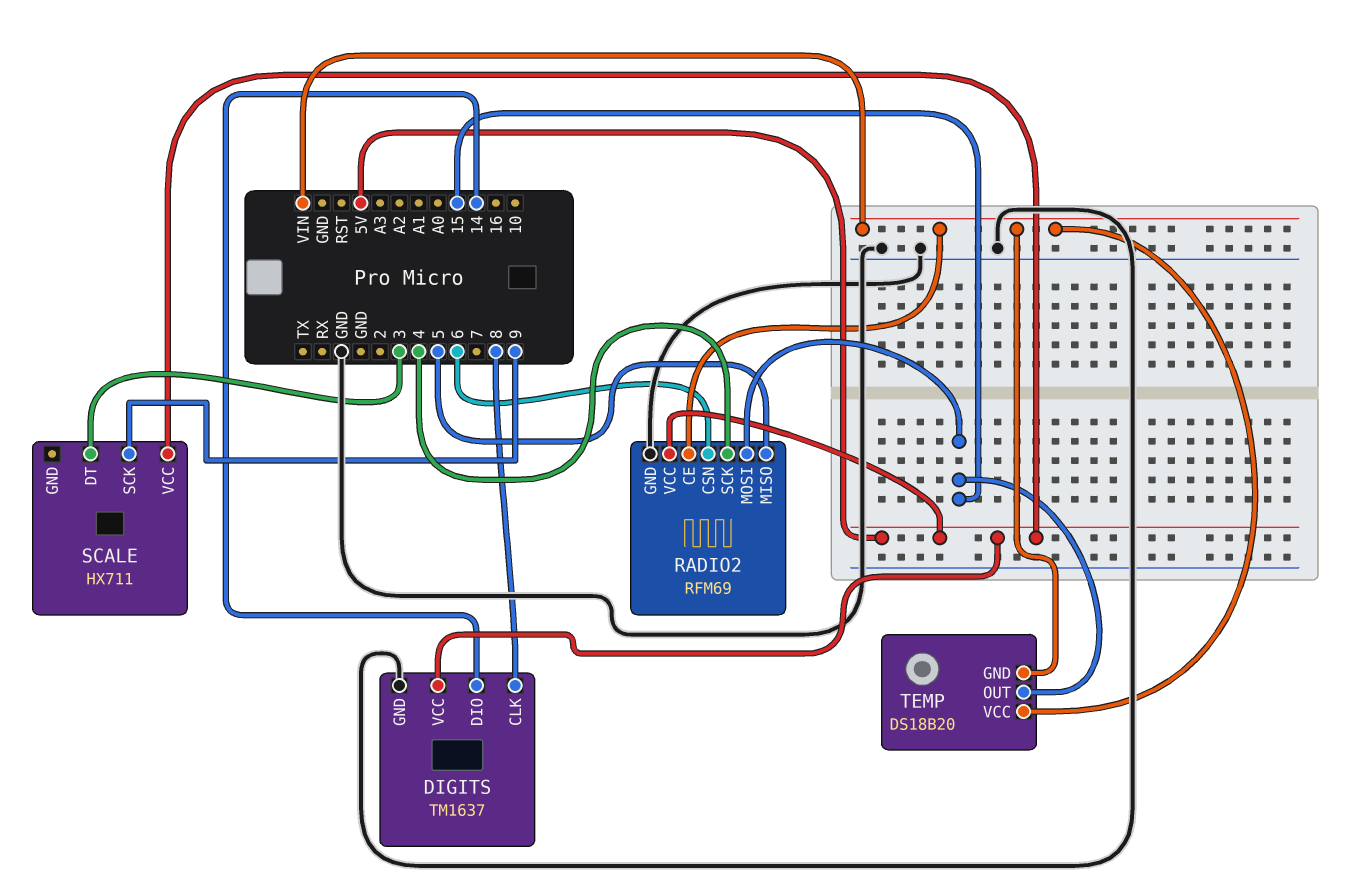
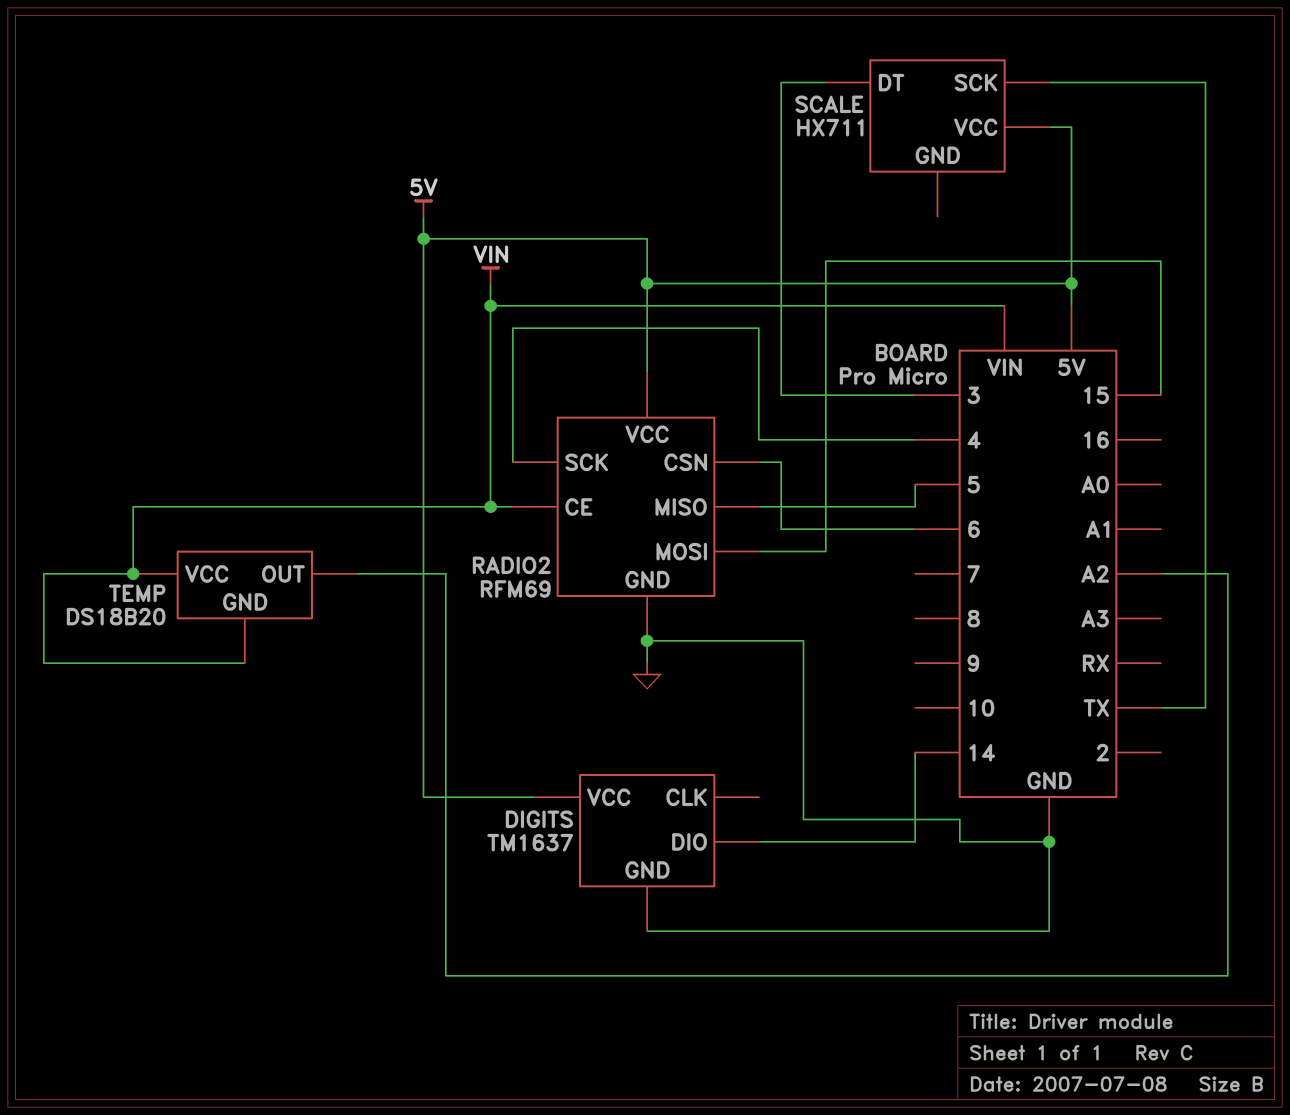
DIGITS pin CLK: 8 -> none
SCALE pin SCK: 9 -> TX
TEMP pin OUT: 15 -> A2

